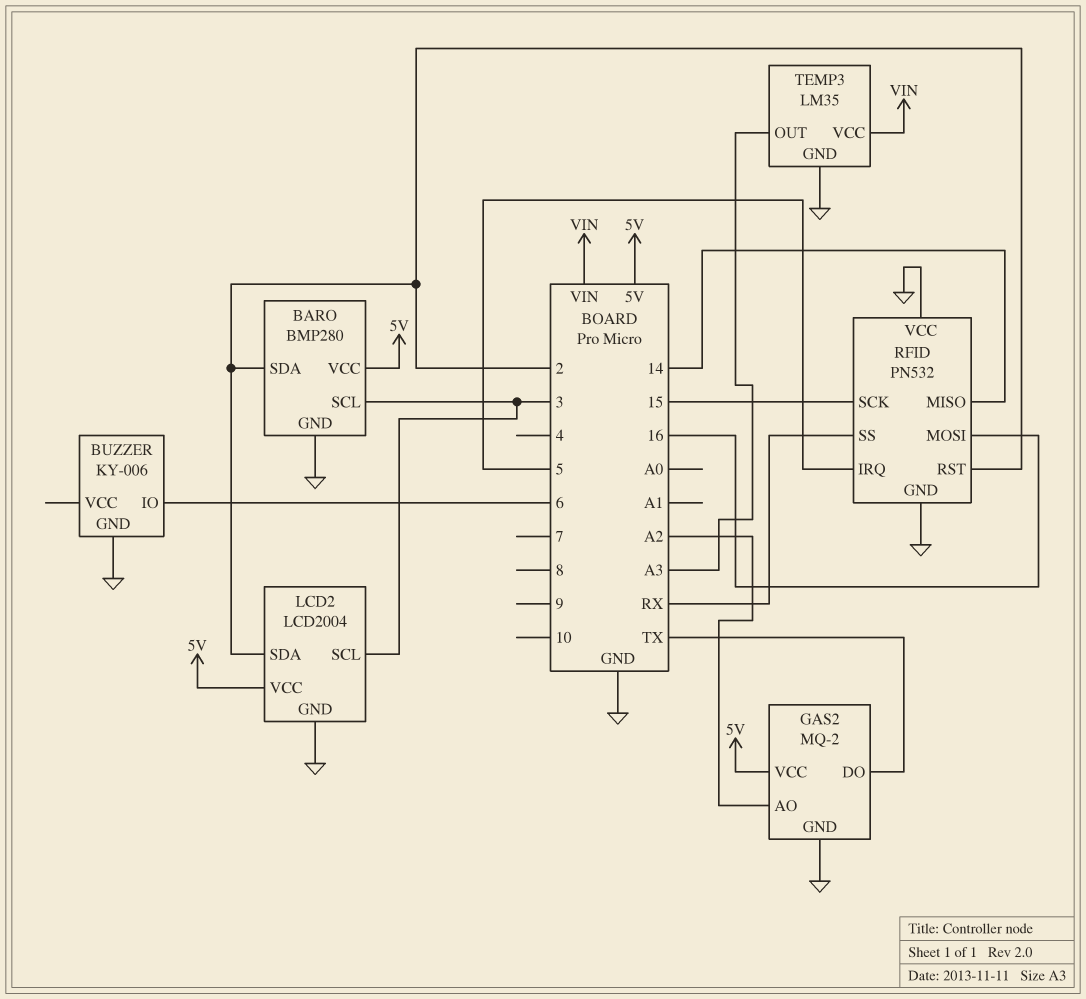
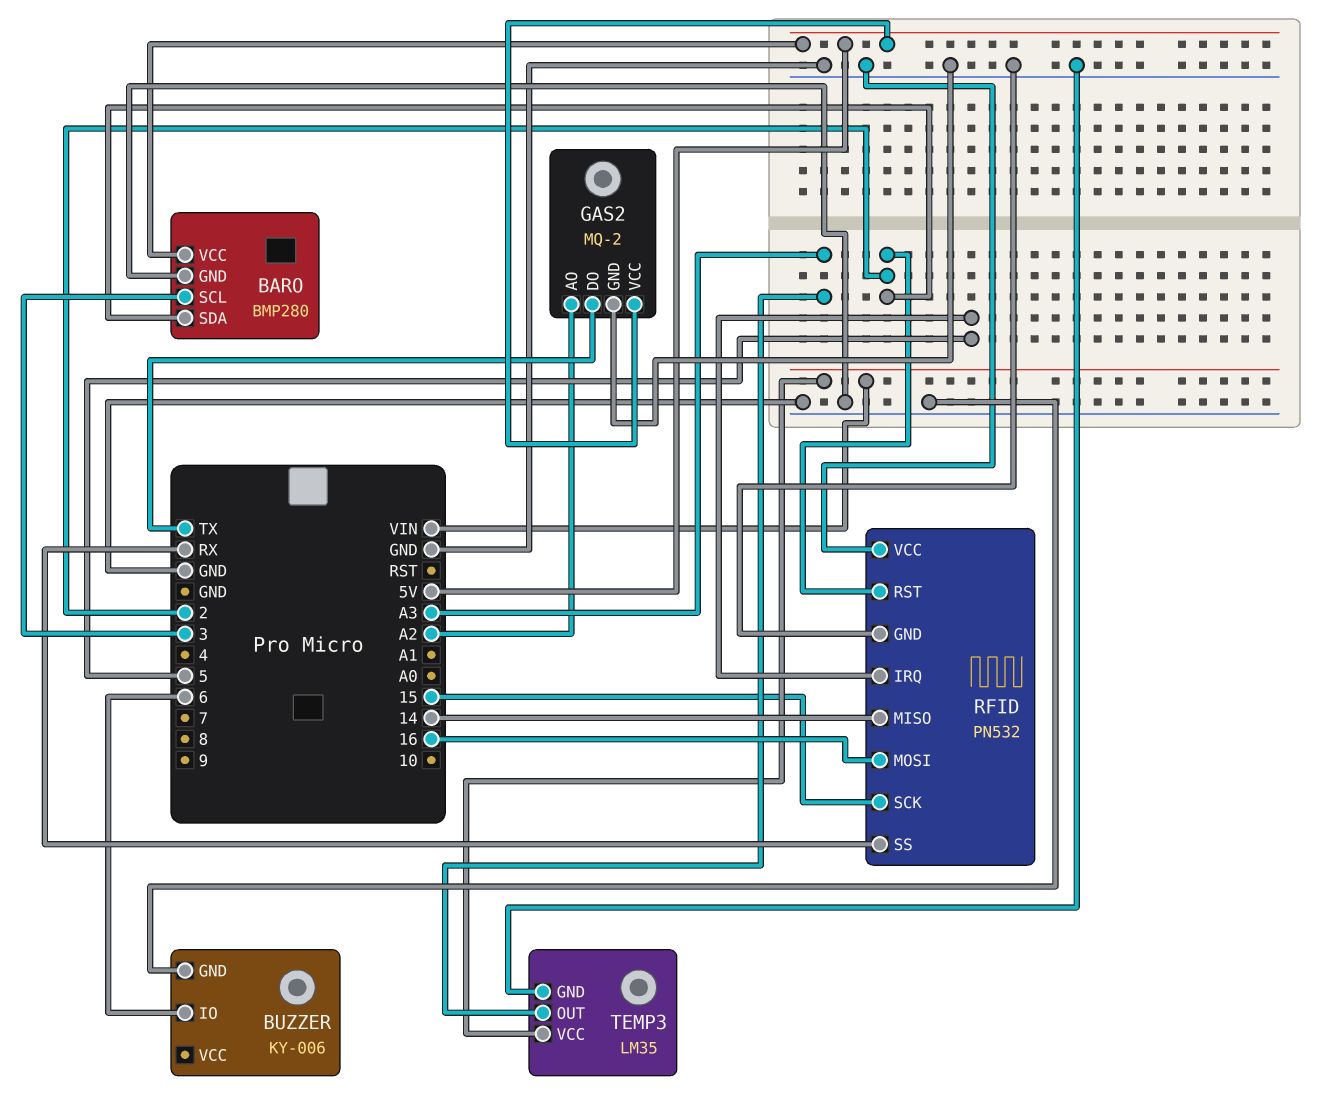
LCD2: LCD2004 -> none
LCD2 pin GND: GND -> none
LCD2 pin SCL: 3 -> none
LCD2 pin SDA: 2 -> none
LCD2 pin VCC: 5V -> none

